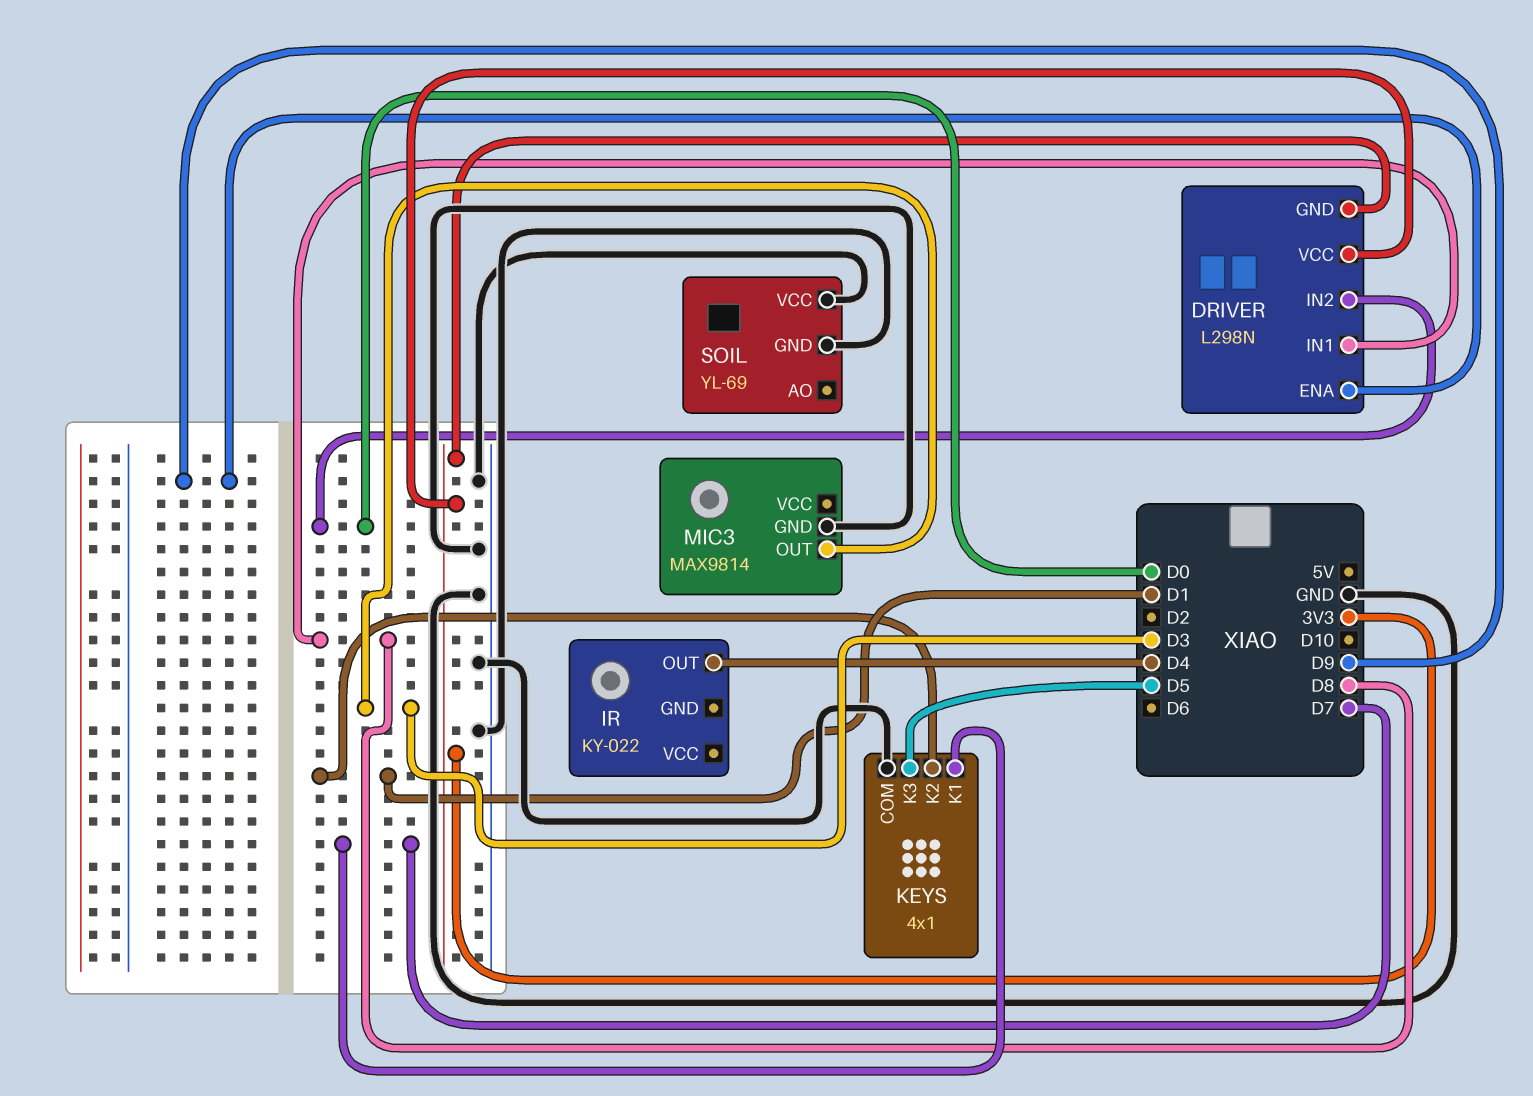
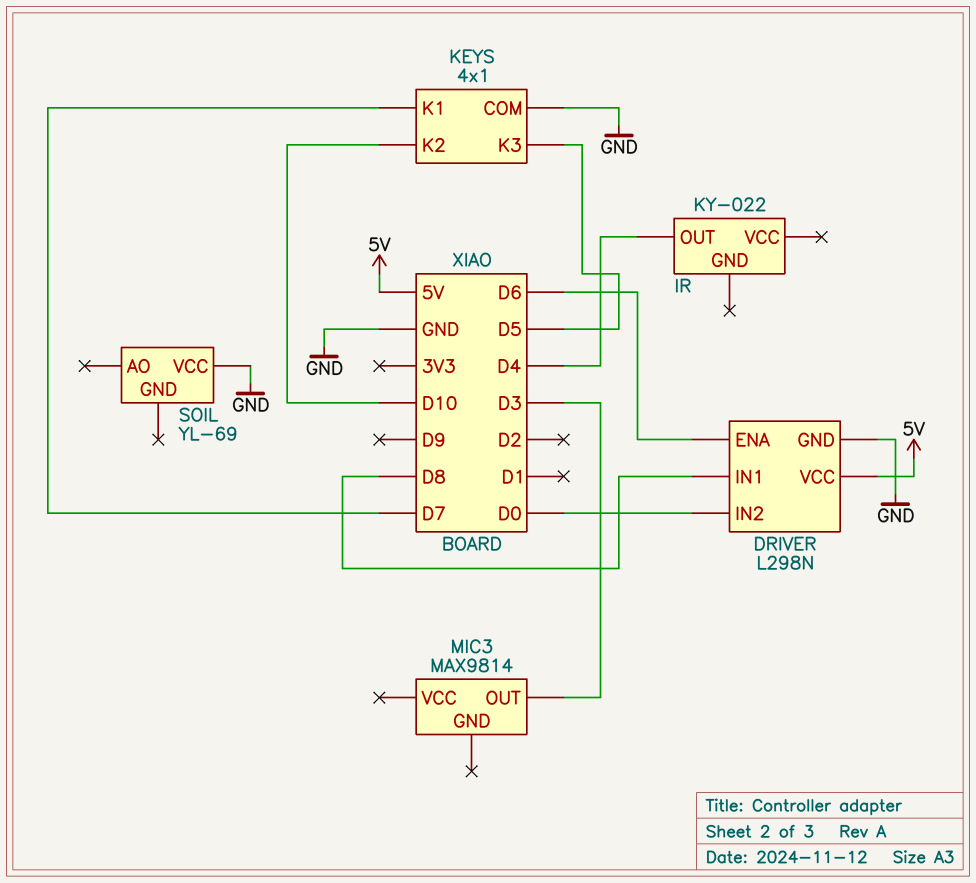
DRIVER pin ENA: D9 -> D6
DRIVER pin GND: 3V3 -> GND
DRIVER pin VCC: 3V3 -> 5V
KEYS pin K2: D1 -> D10
MIC3 pin GND: GND -> none
SOIL pin GND: GND -> none

